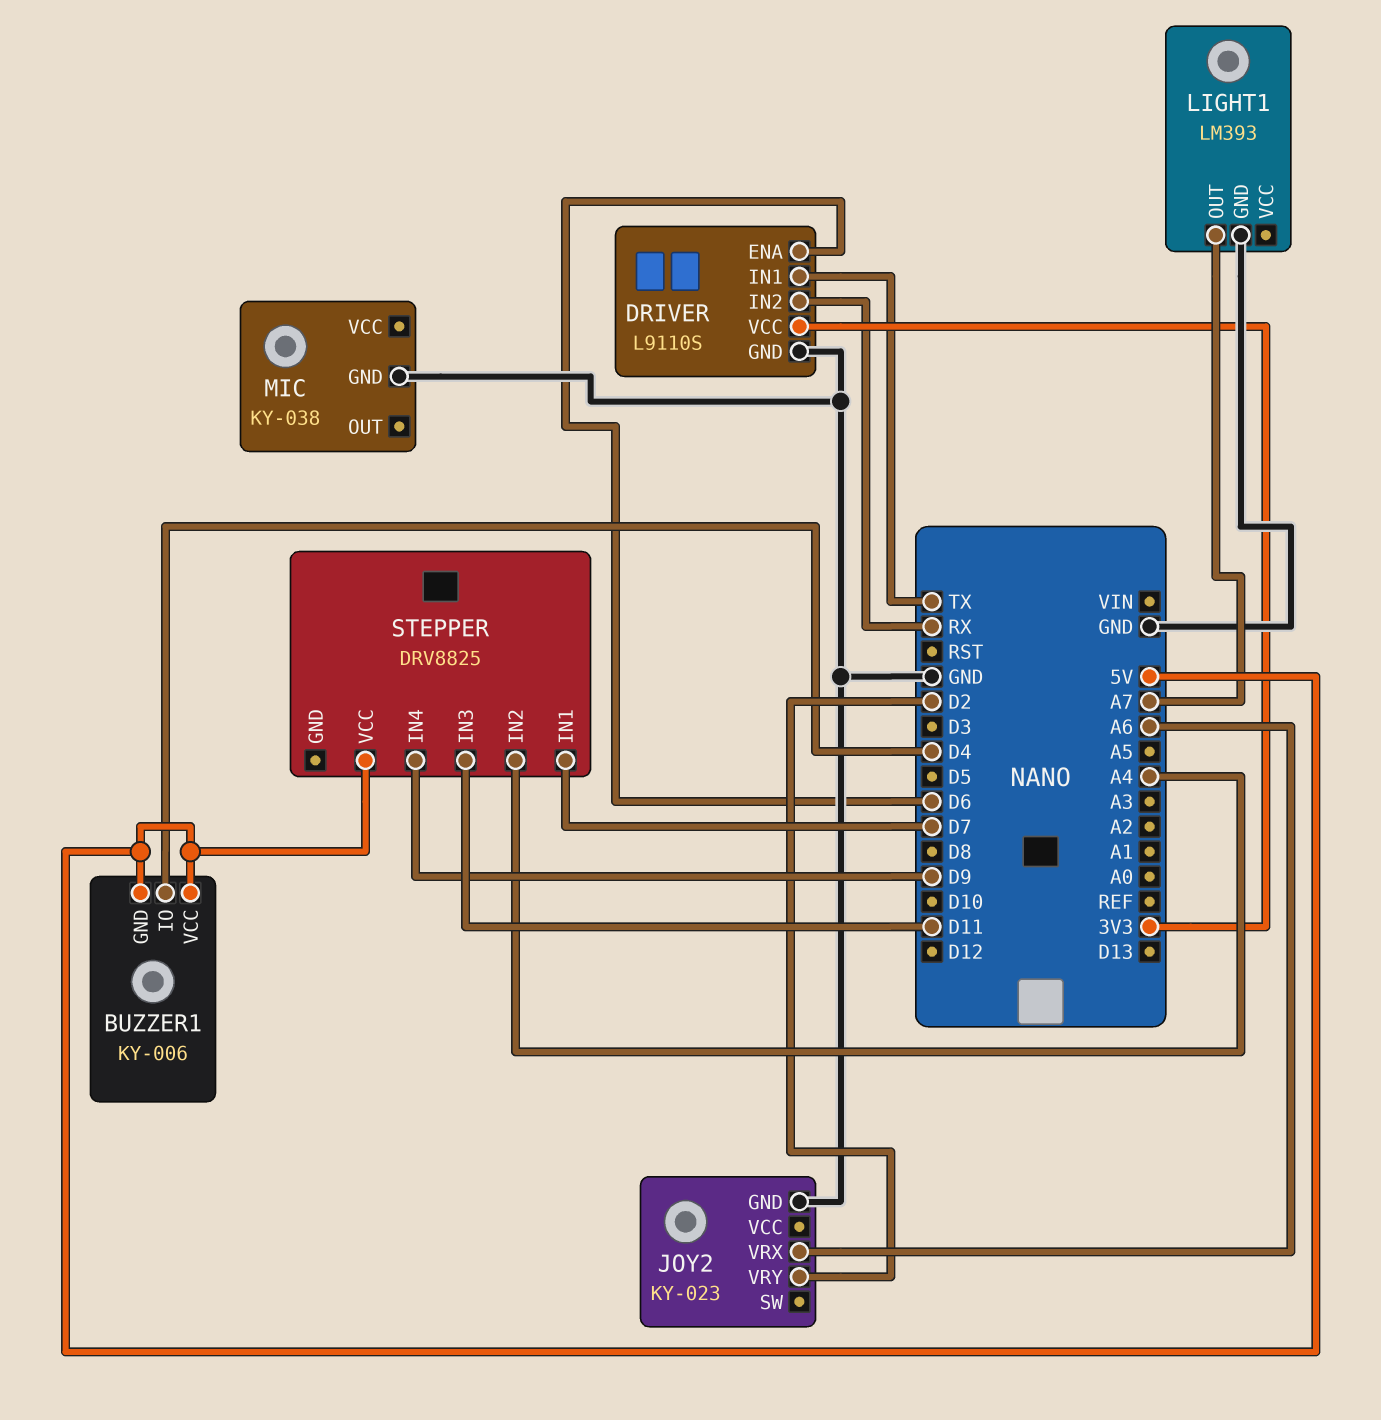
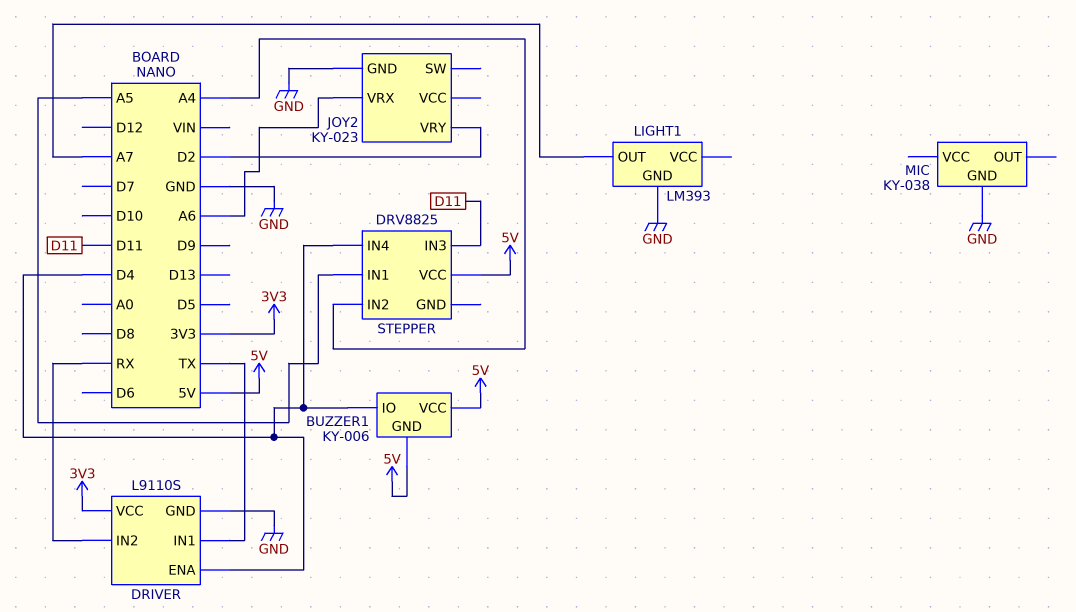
DRIVER pin ENA: D6 -> D4
STEPPER pin IN1: D7 -> A5
STEPPER pin IN4: D9 -> D4

